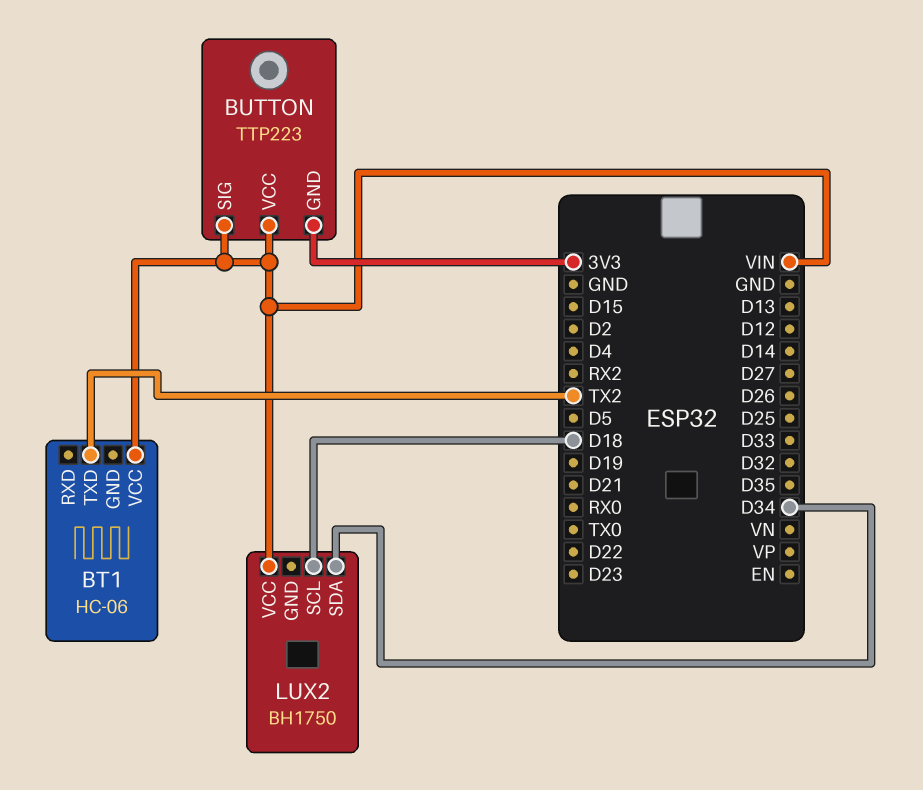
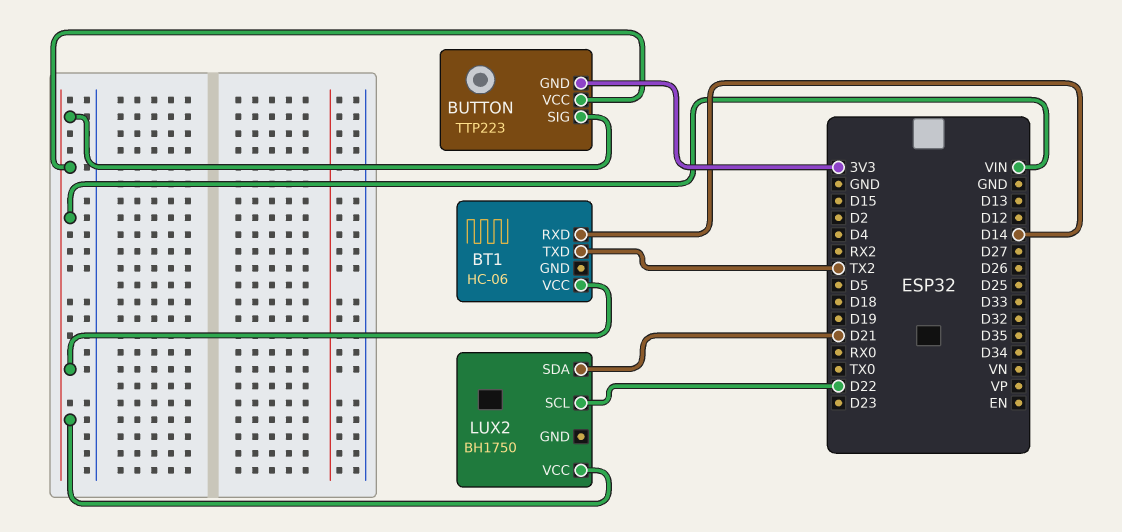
BT1 pin RXD: none -> D14
LUX2 pin SCL: D18 -> D22
LUX2 pin SDA: D34 -> D21

